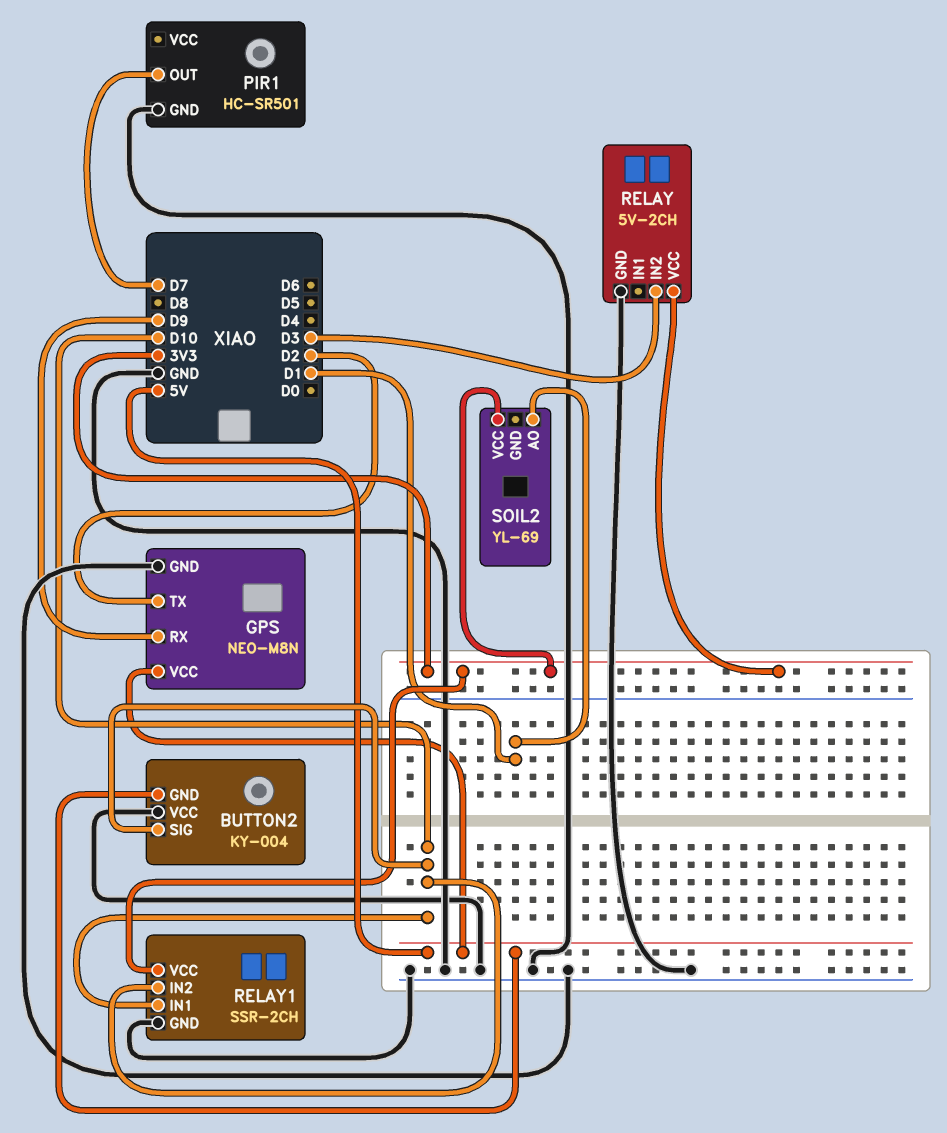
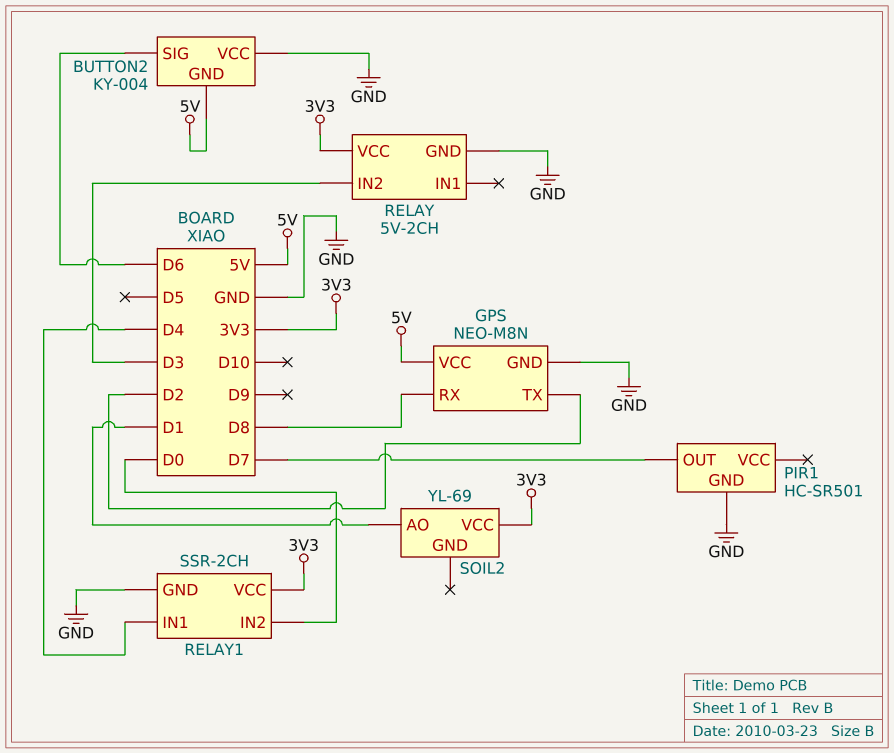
BUTTON2 pin SIG: D10 -> D6
GPS pin RX: D9 -> D8
RELAY1 pin IN1: D10 -> D4
RELAY1 pin IN2: D10 -> D0

